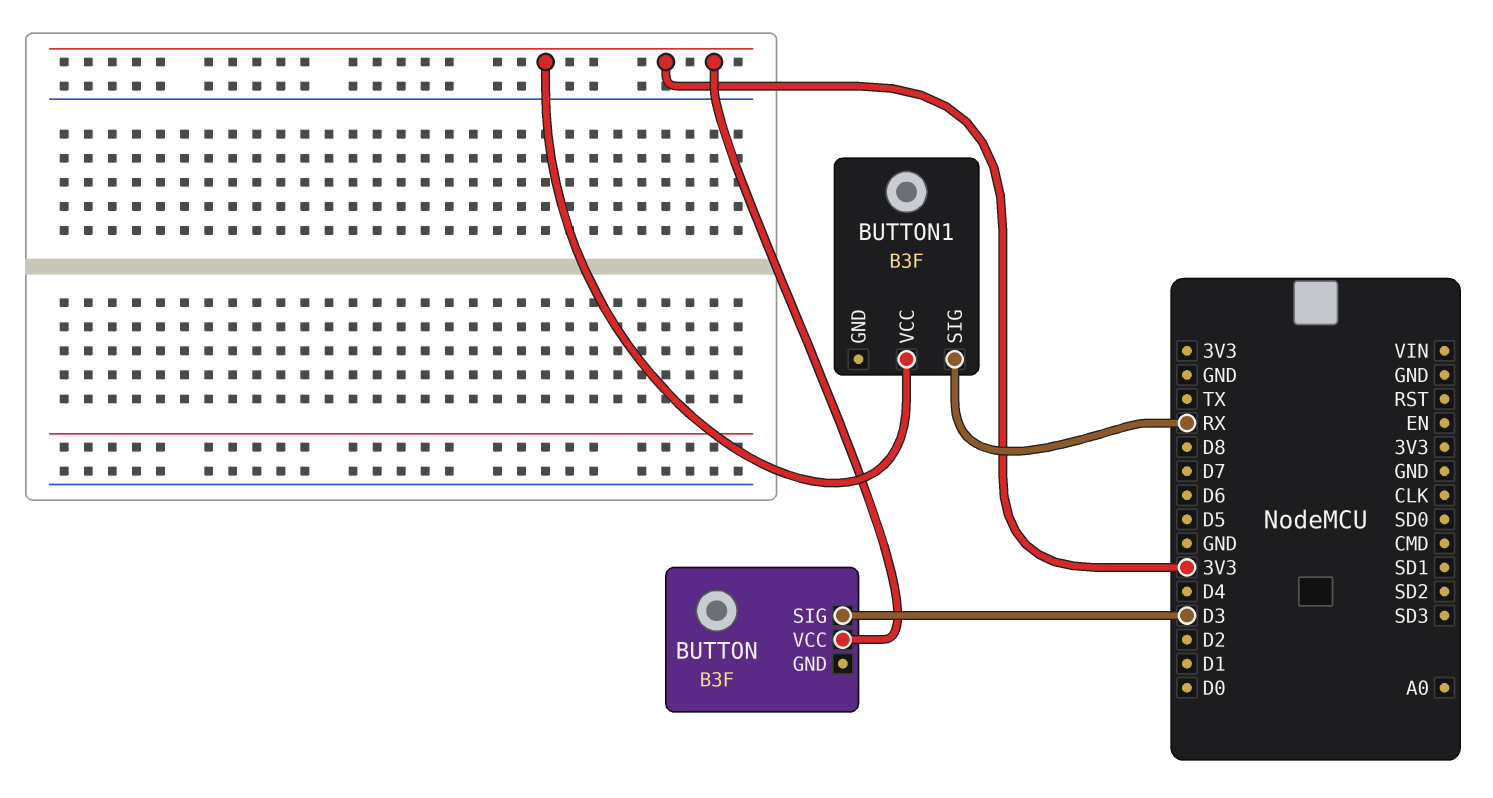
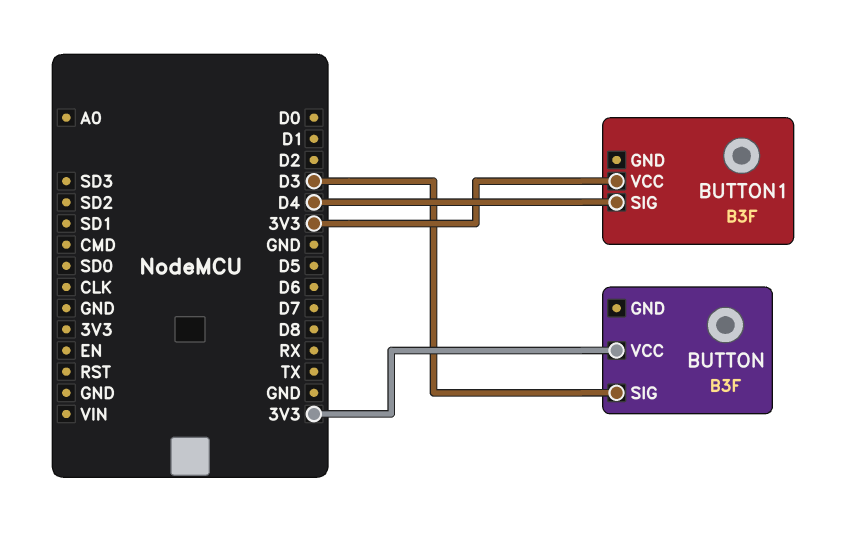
BUTTON1 pin SIG: RX -> D4

